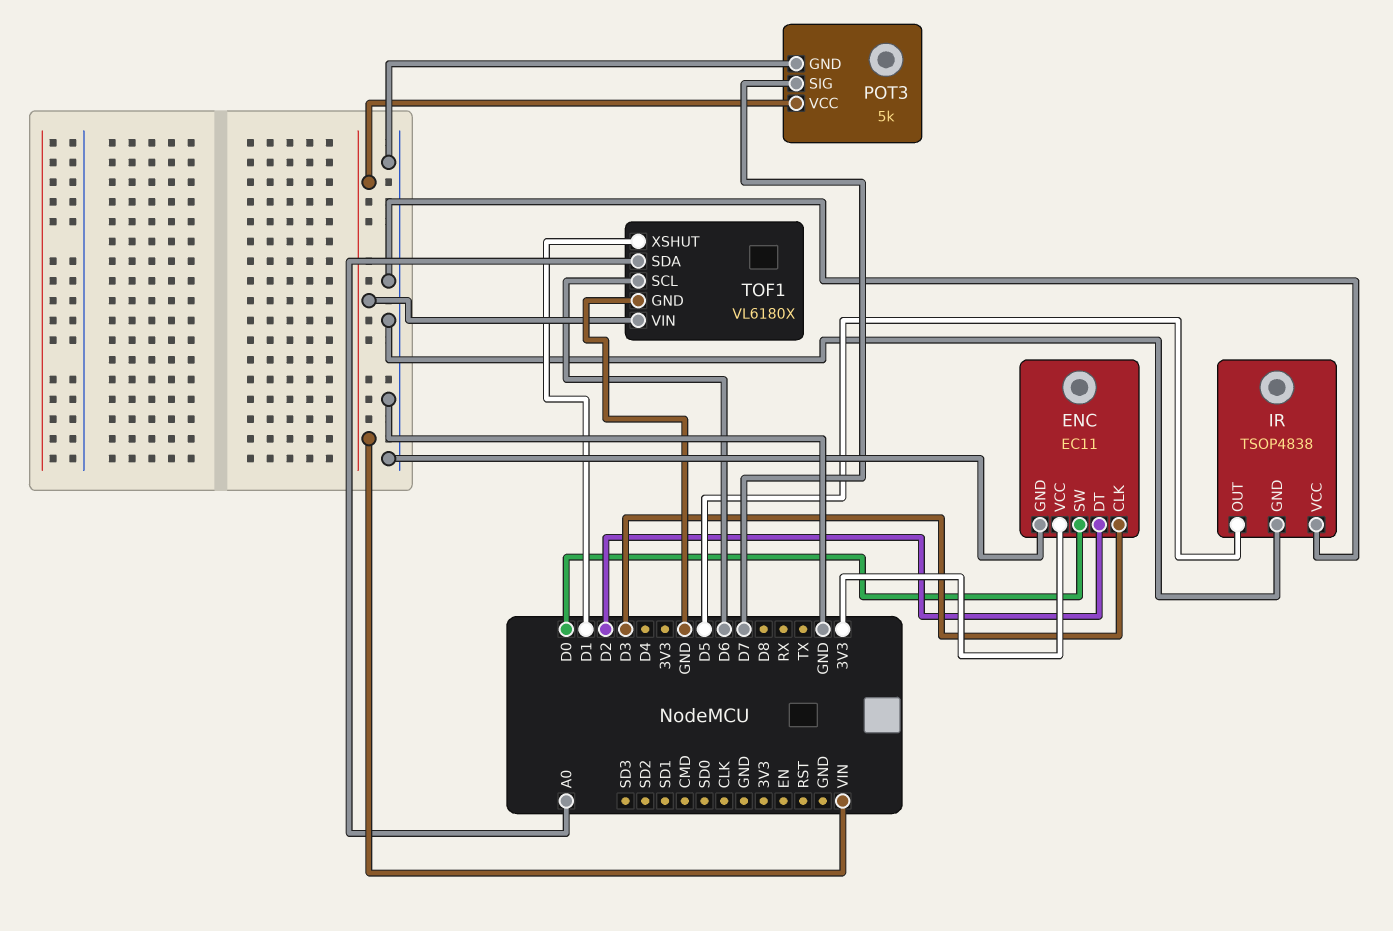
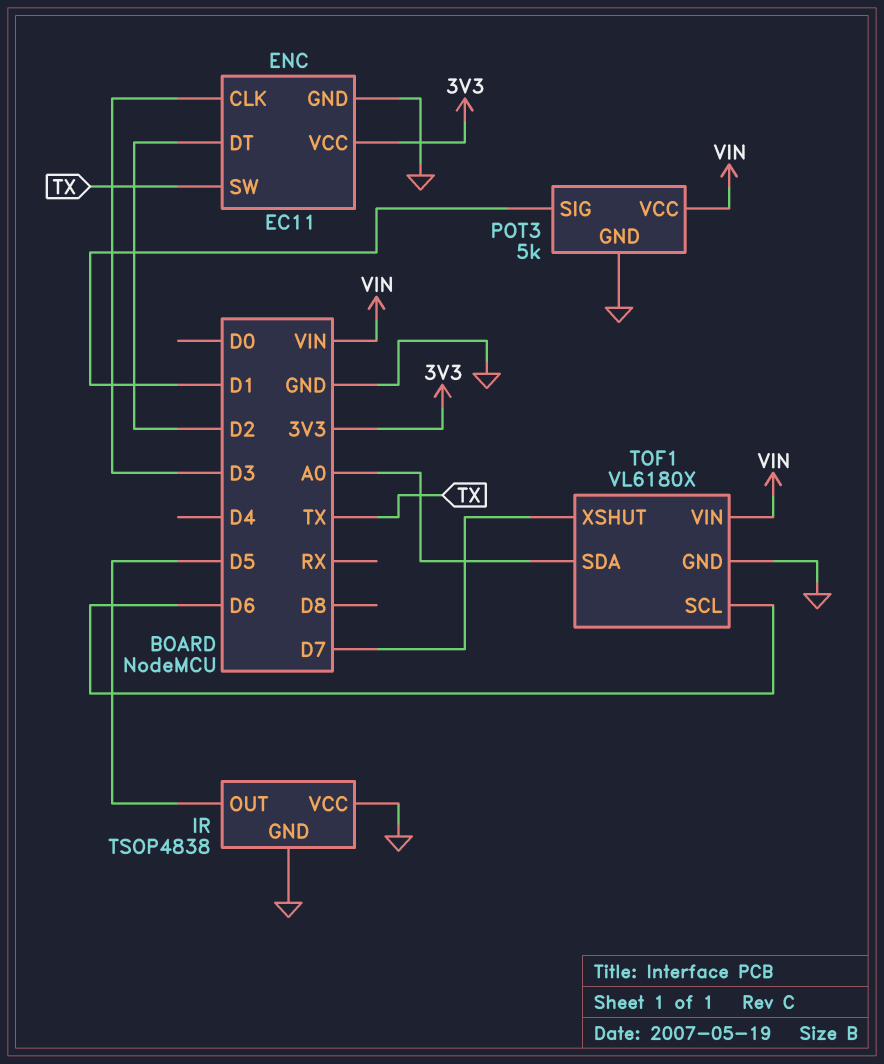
ENC pin SW: D0 -> TX
POT3 pin SIG: D7 -> D1
TOF1 pin XSHUT: D1 -> D7

